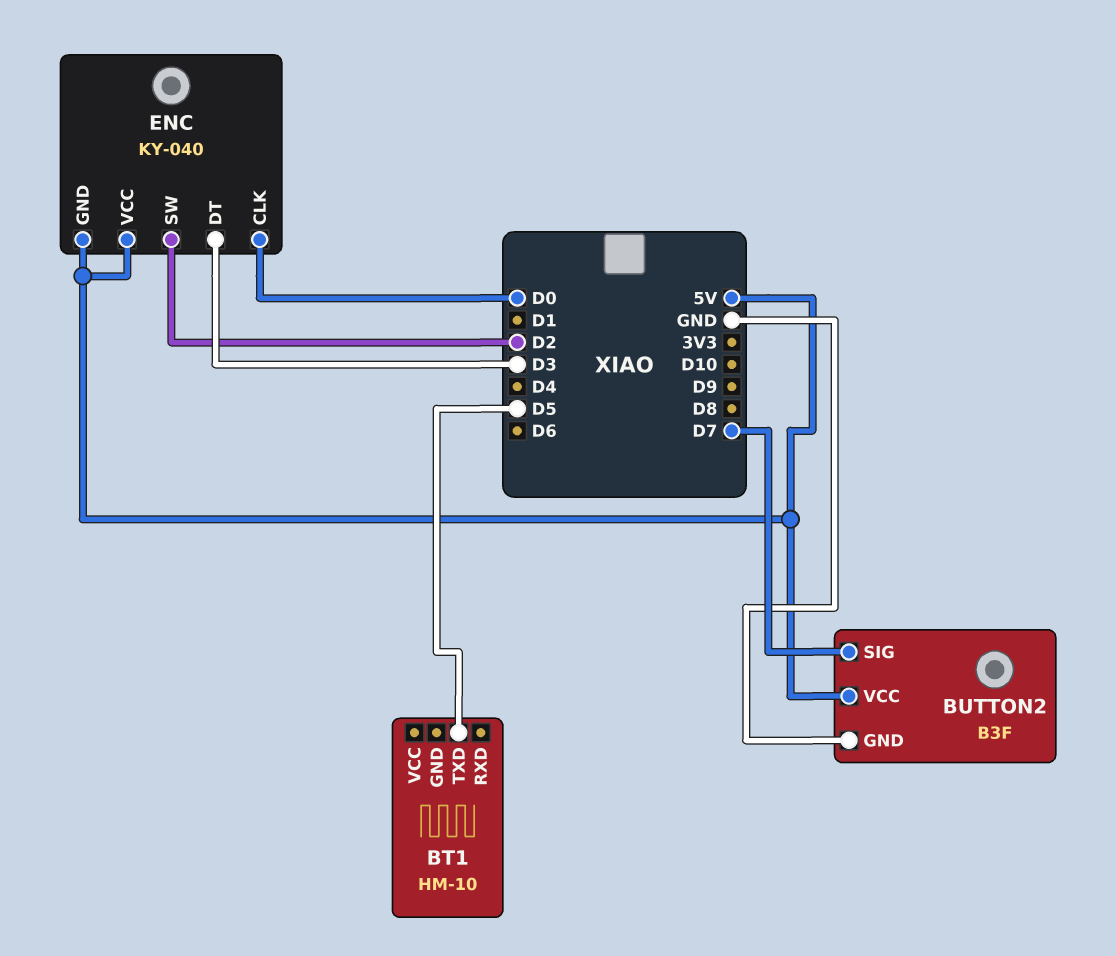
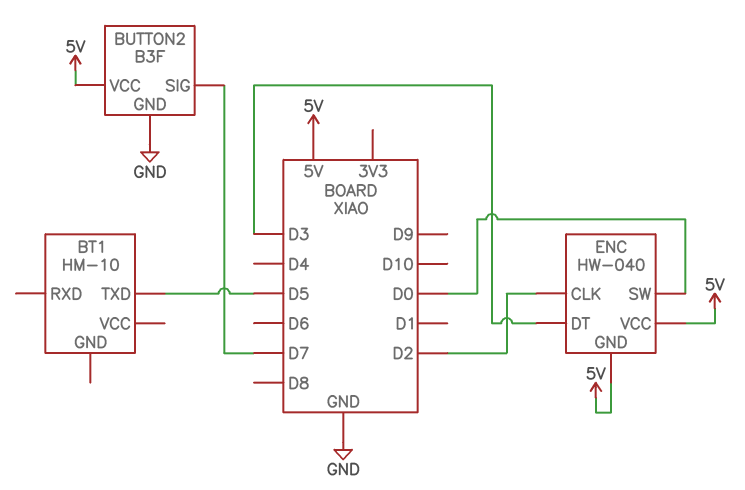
ENC: KY-040 -> HW-040
ENC pin CLK: D0 -> D2
ENC pin SW: D2 -> D0

